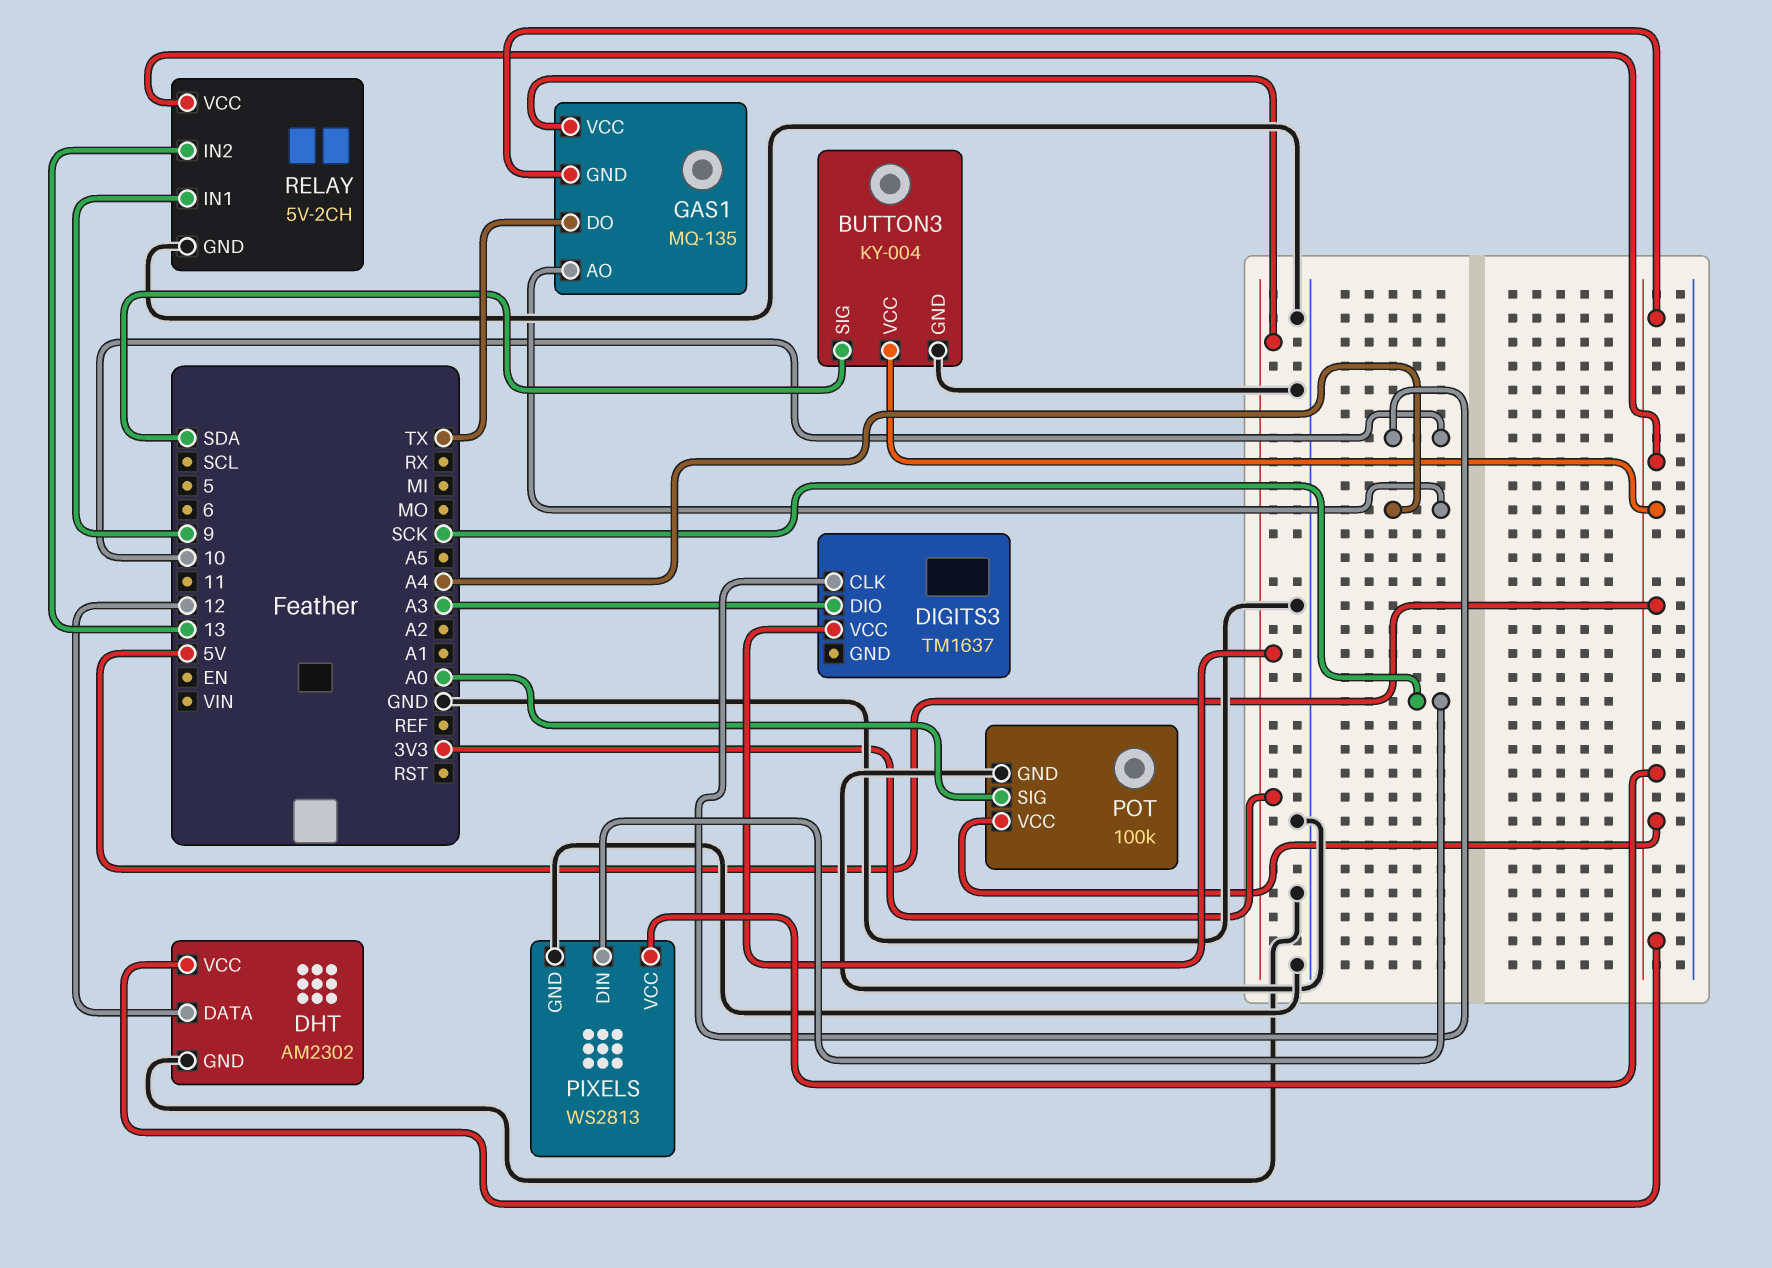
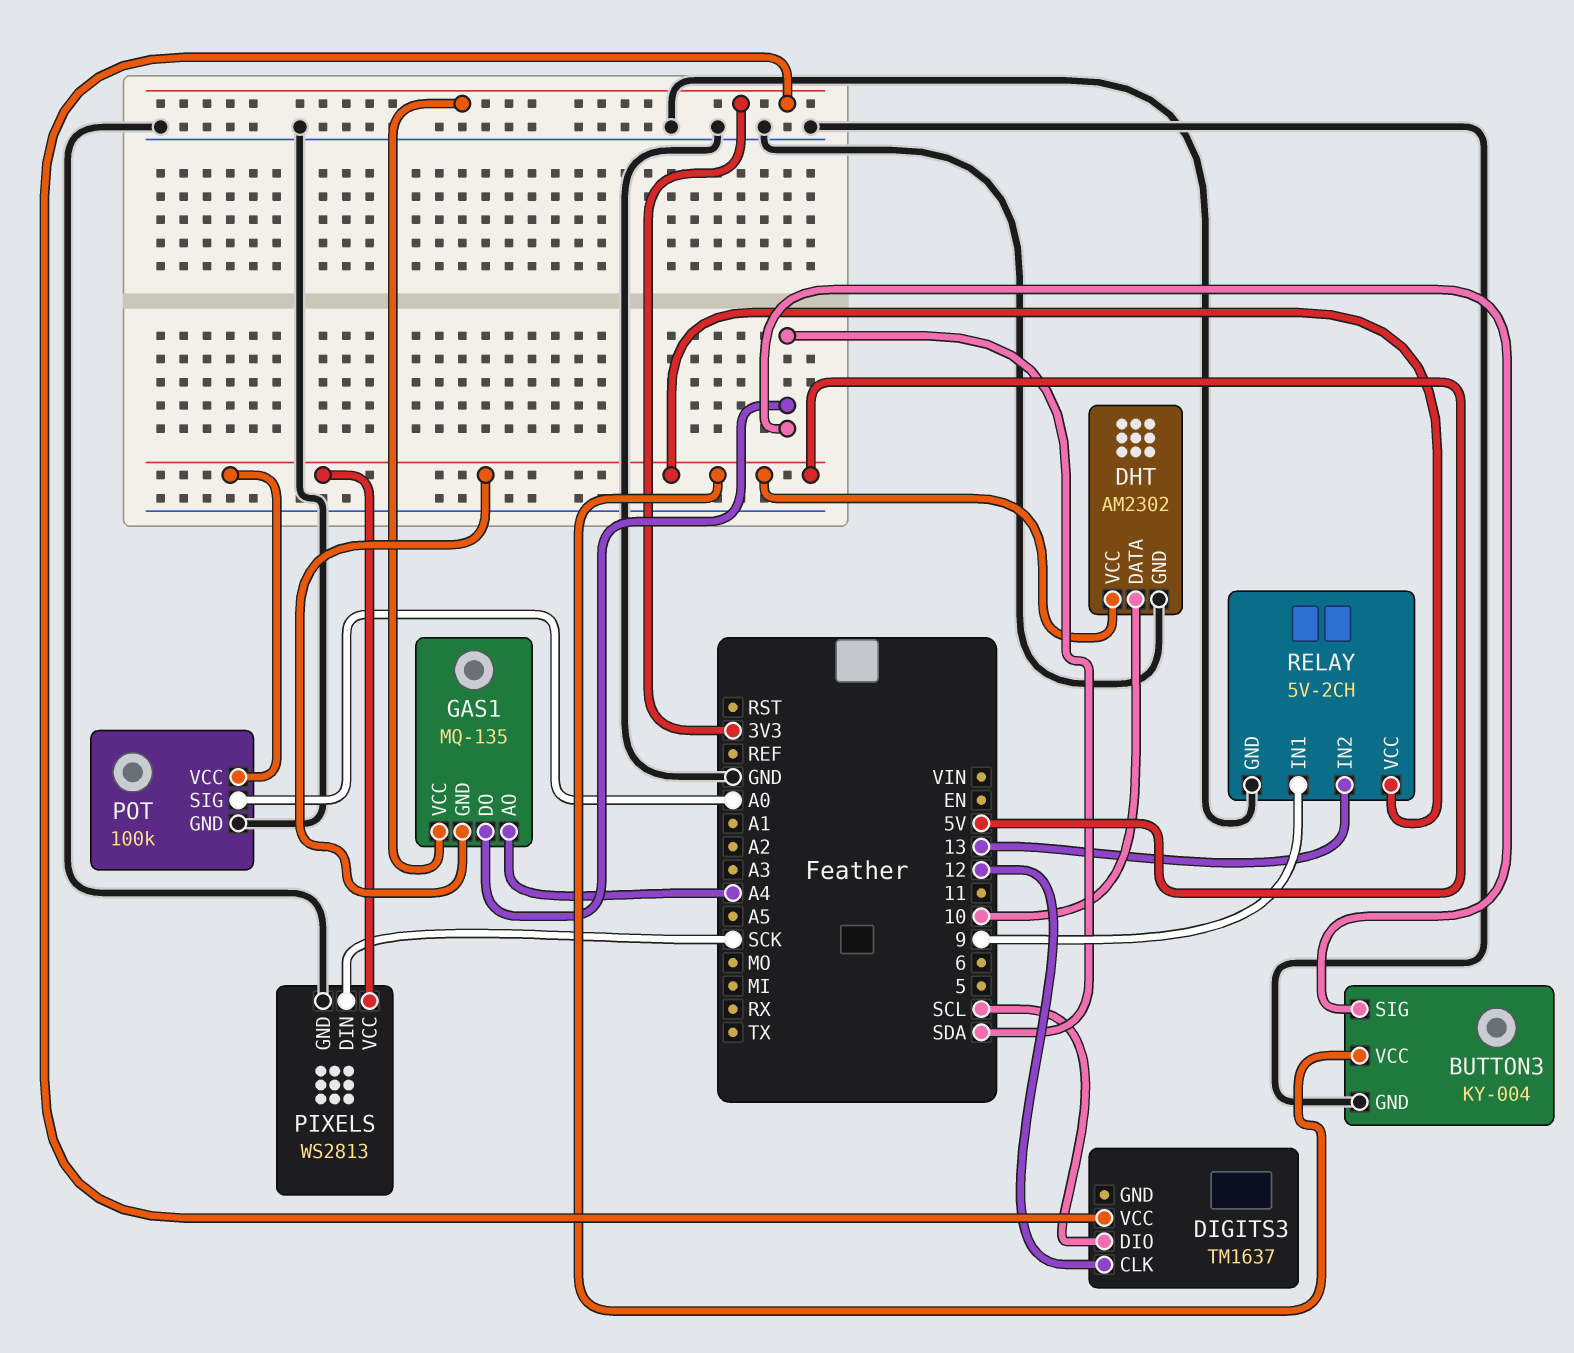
DHT pin DATA: 12 -> 10
DIGITS3 pin CLK: 10 -> 12
DIGITS3 pin DIO: A3 -> SCL
GAS1 pin DO: TX -> SDA

